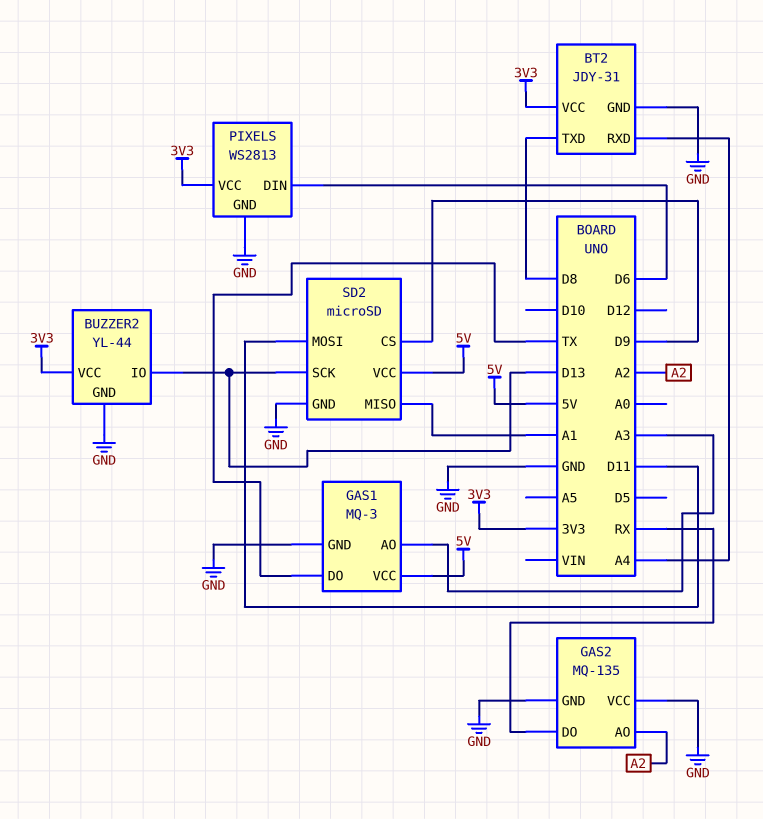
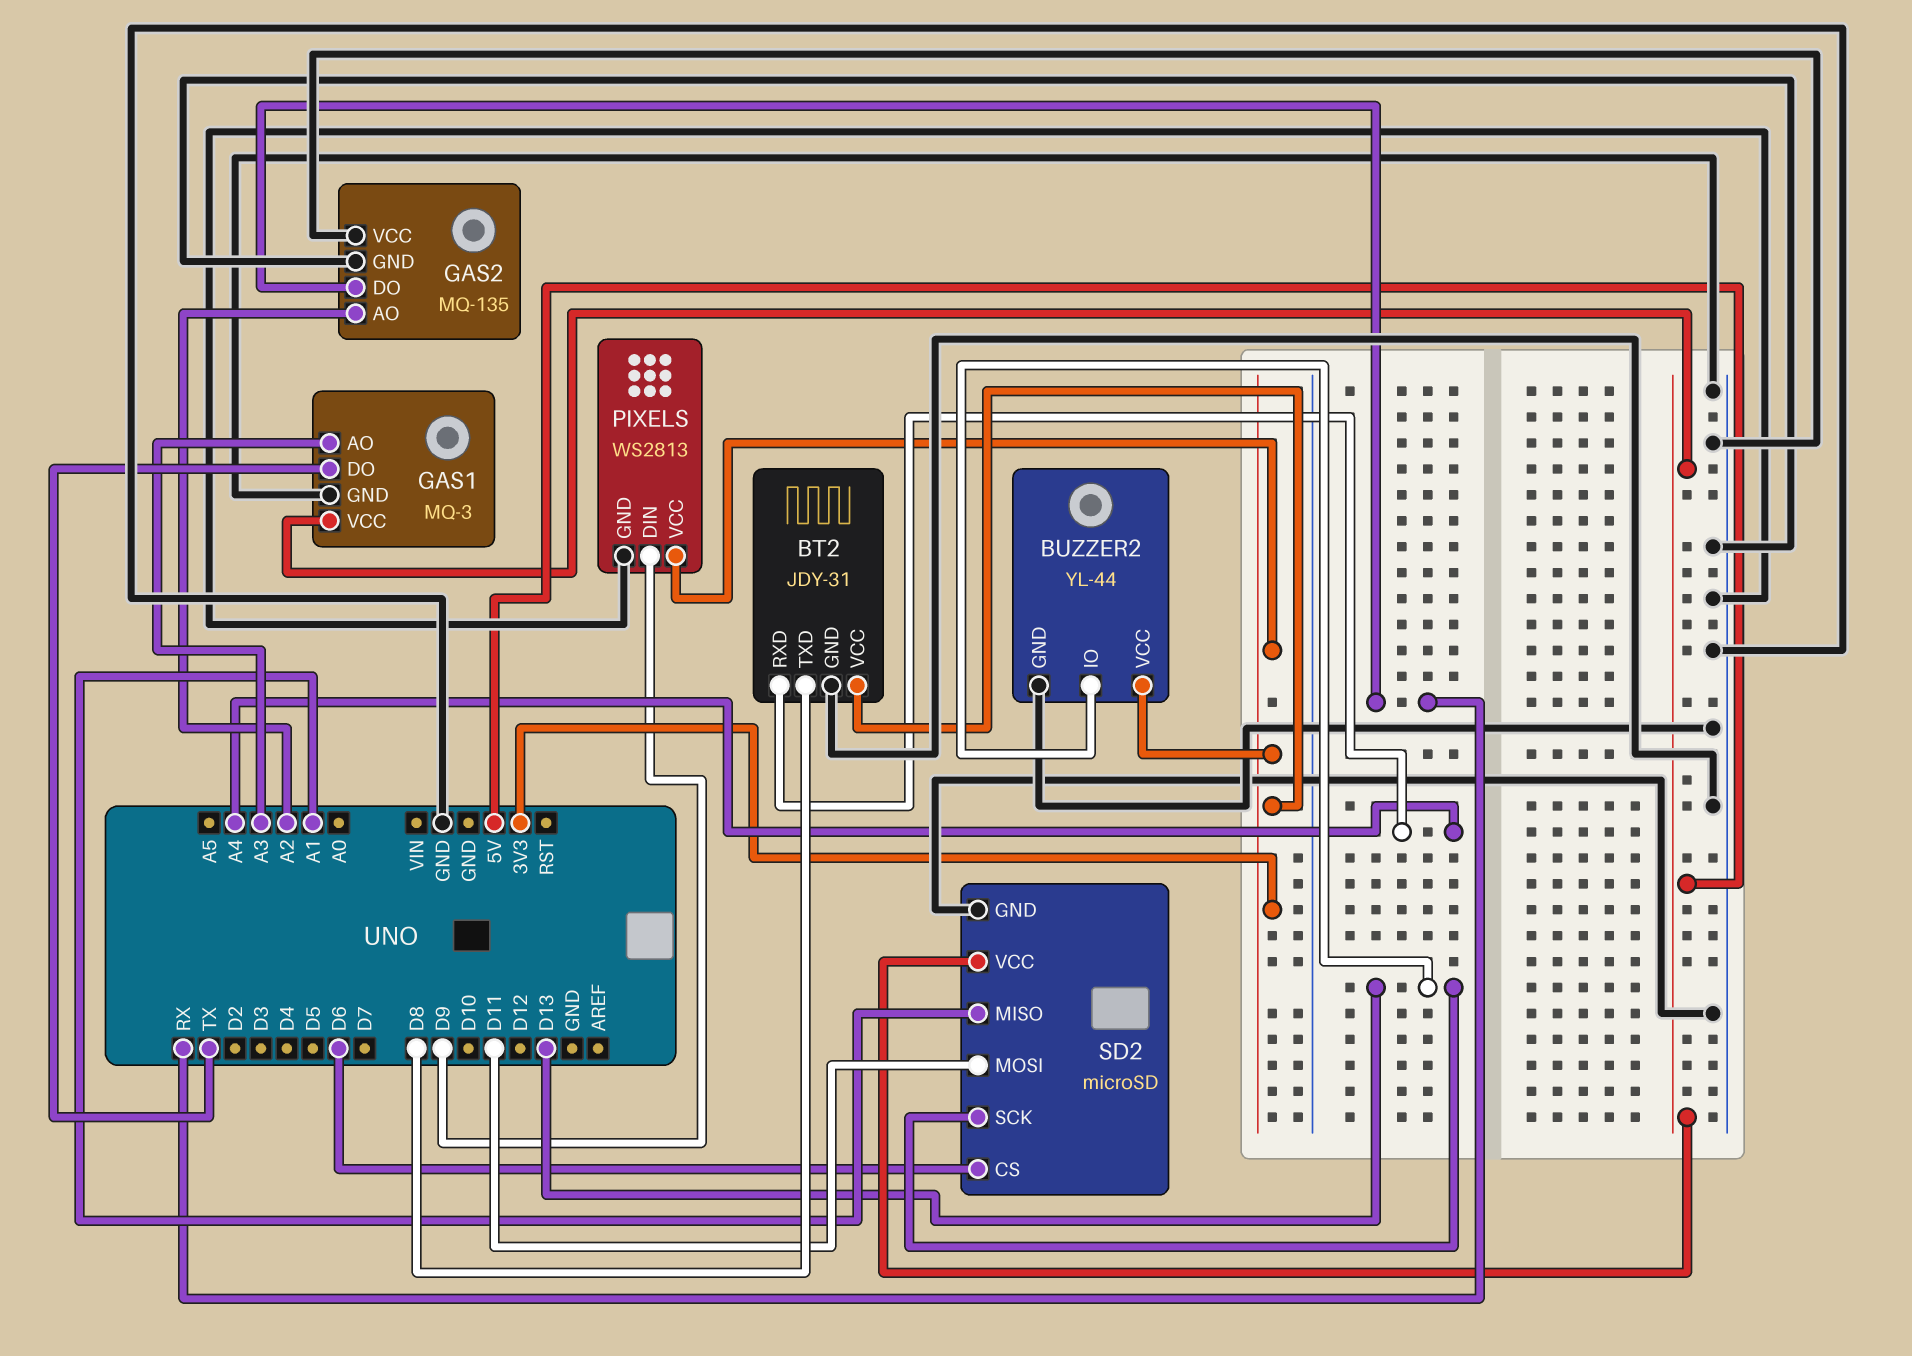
PIXELS pin DIN: D6 -> D9
SD2 pin CS: D9 -> D6

